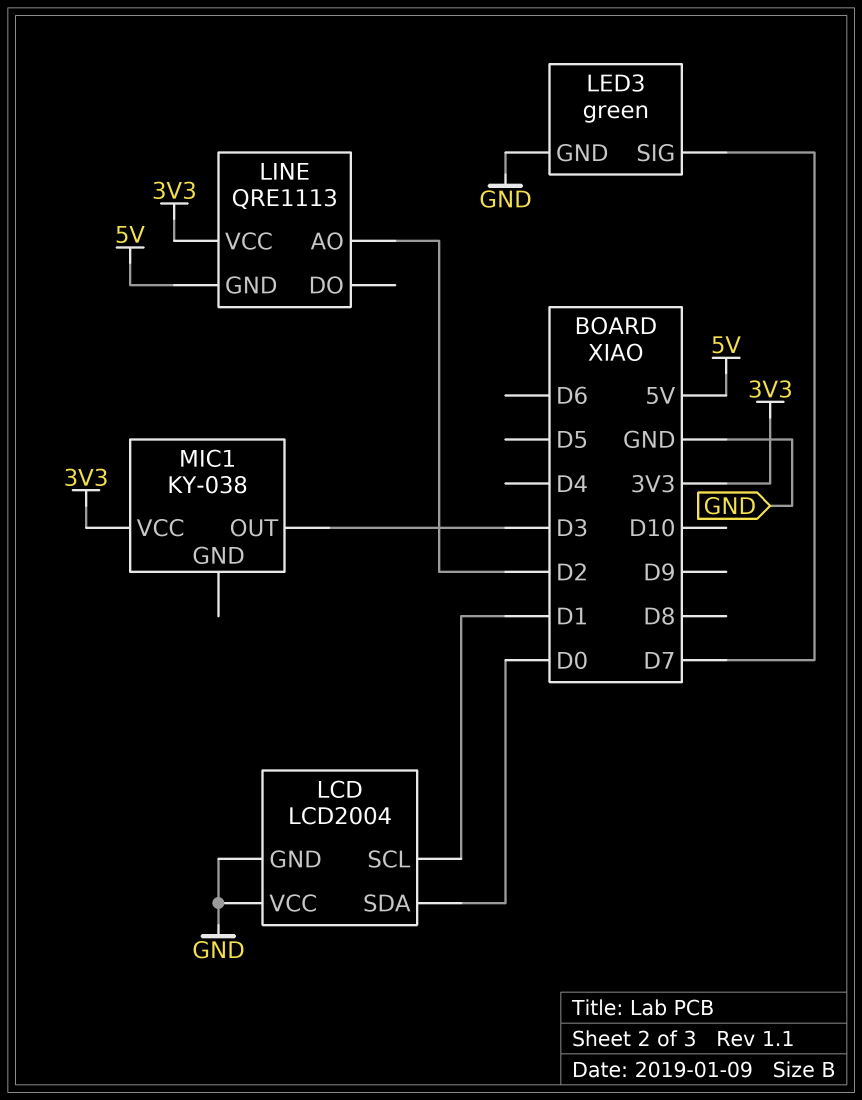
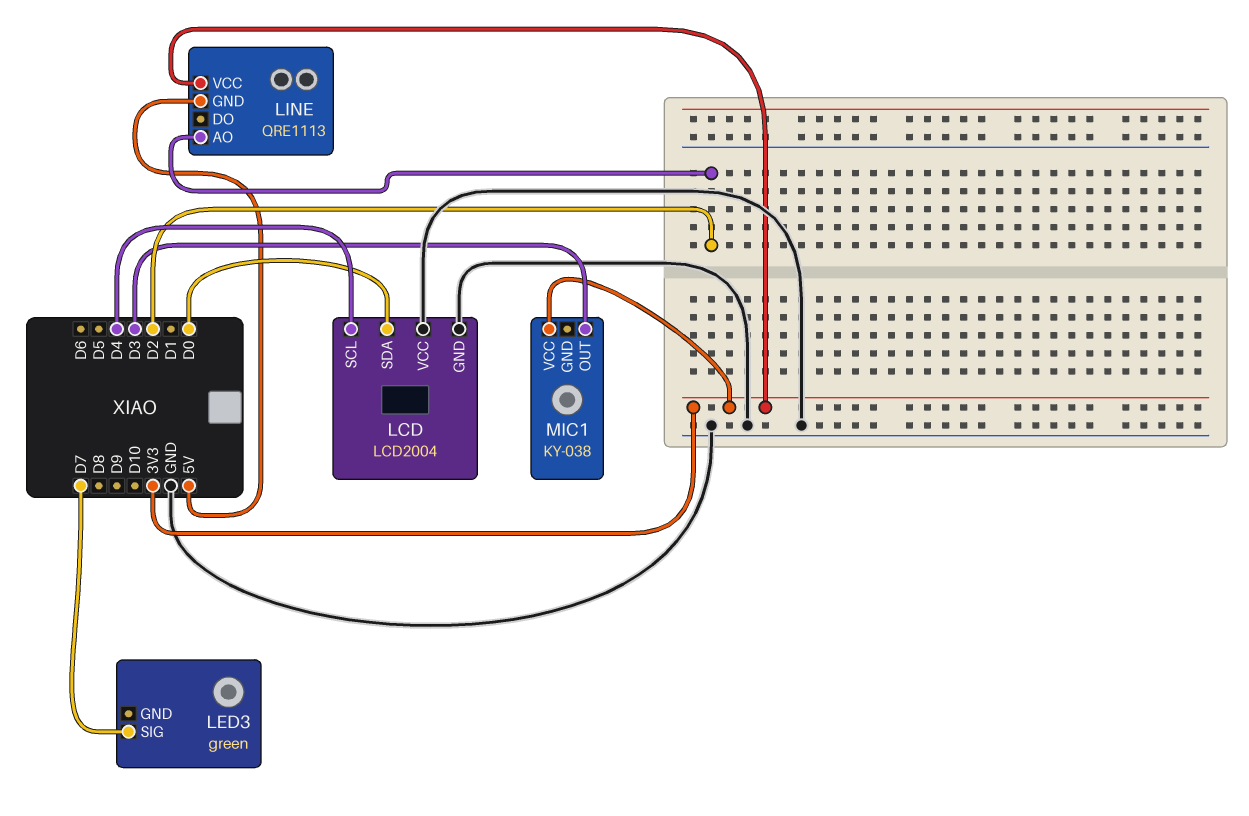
LCD pin SCL: D1 -> D4
LED3 pin GND: GND -> none

